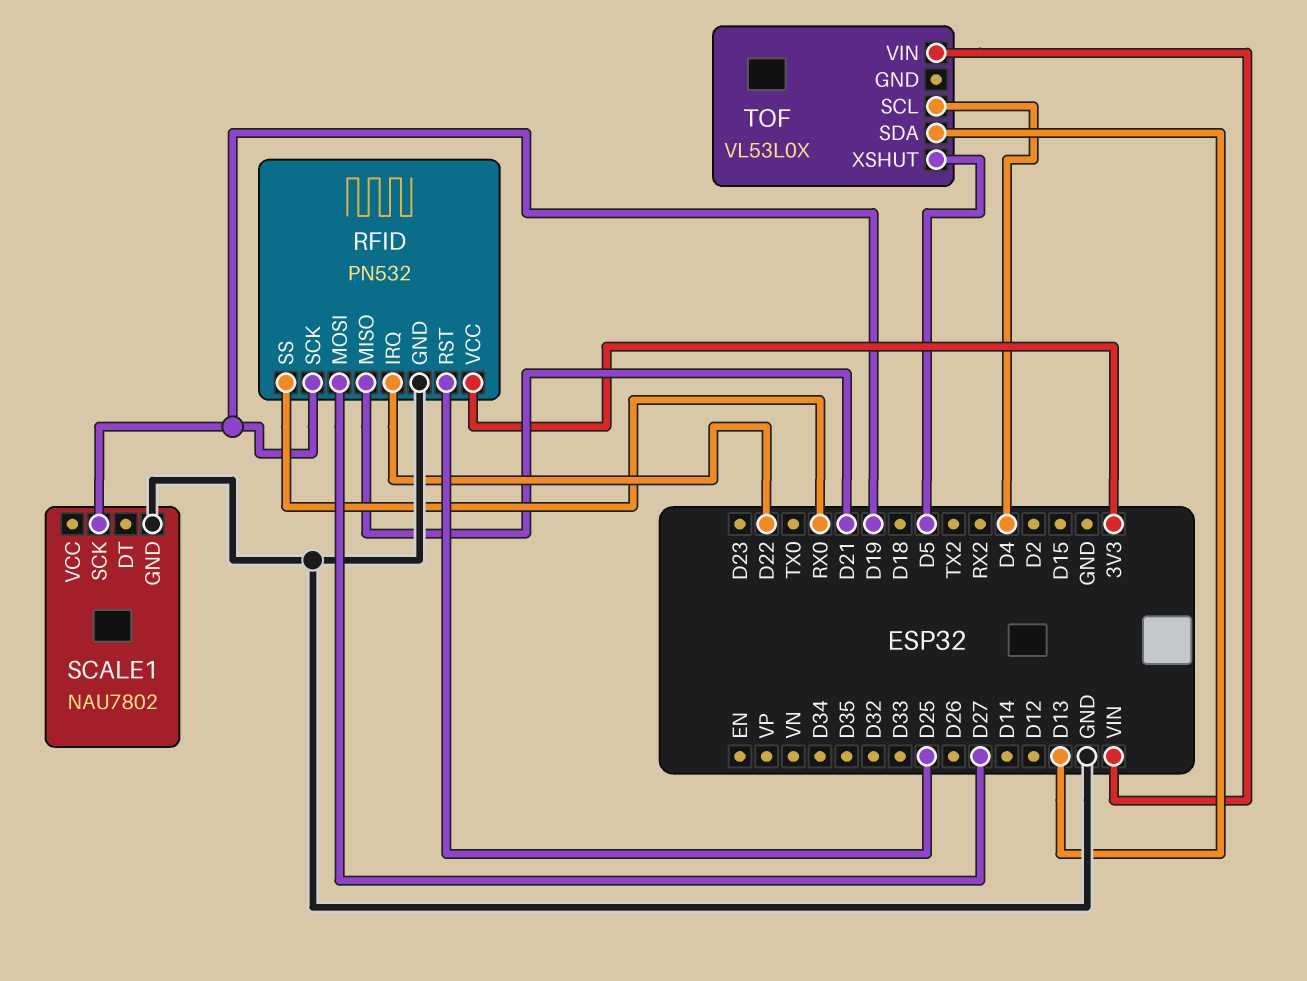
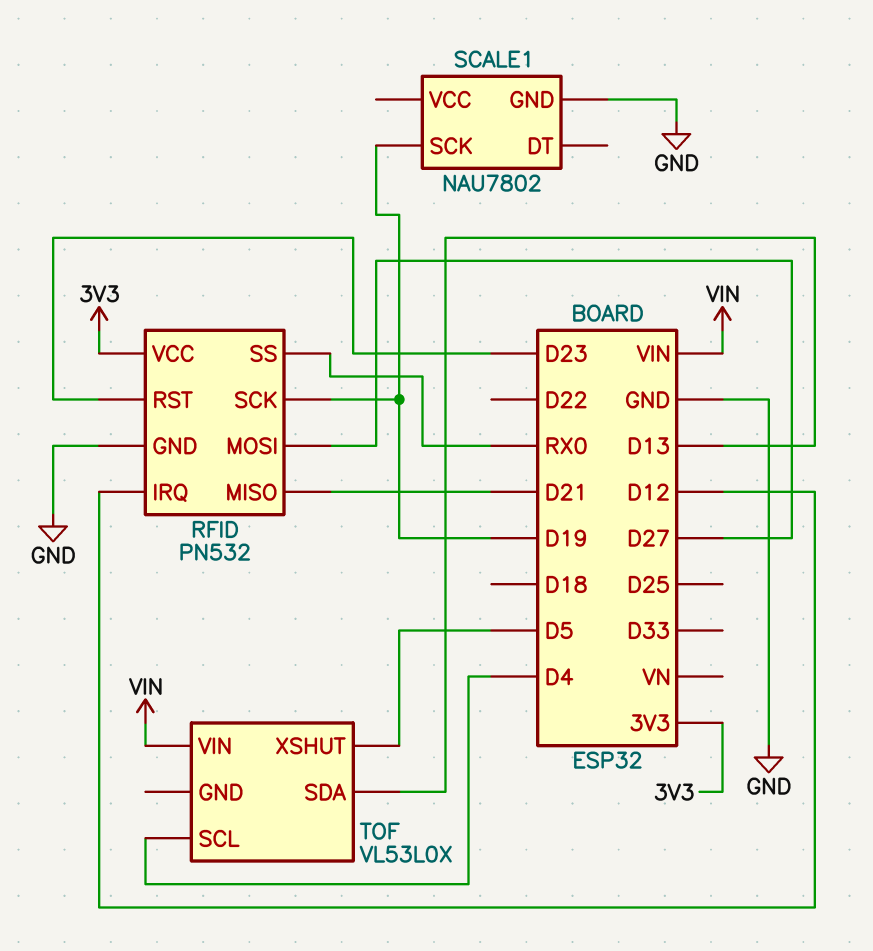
RFID pin IRQ: D22 -> D12
RFID pin RST: D25 -> D23

